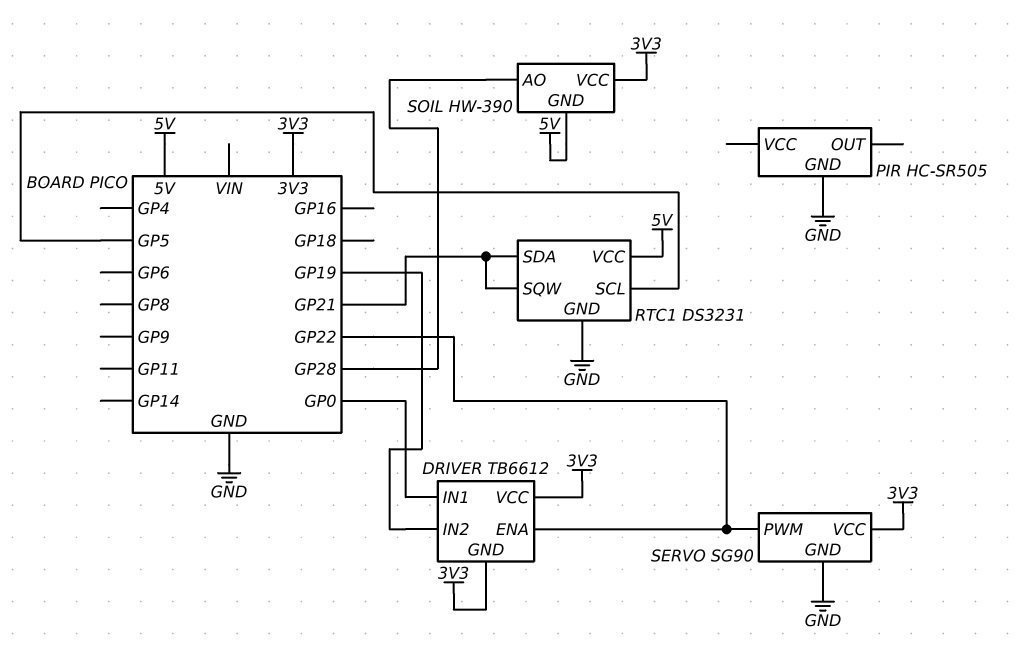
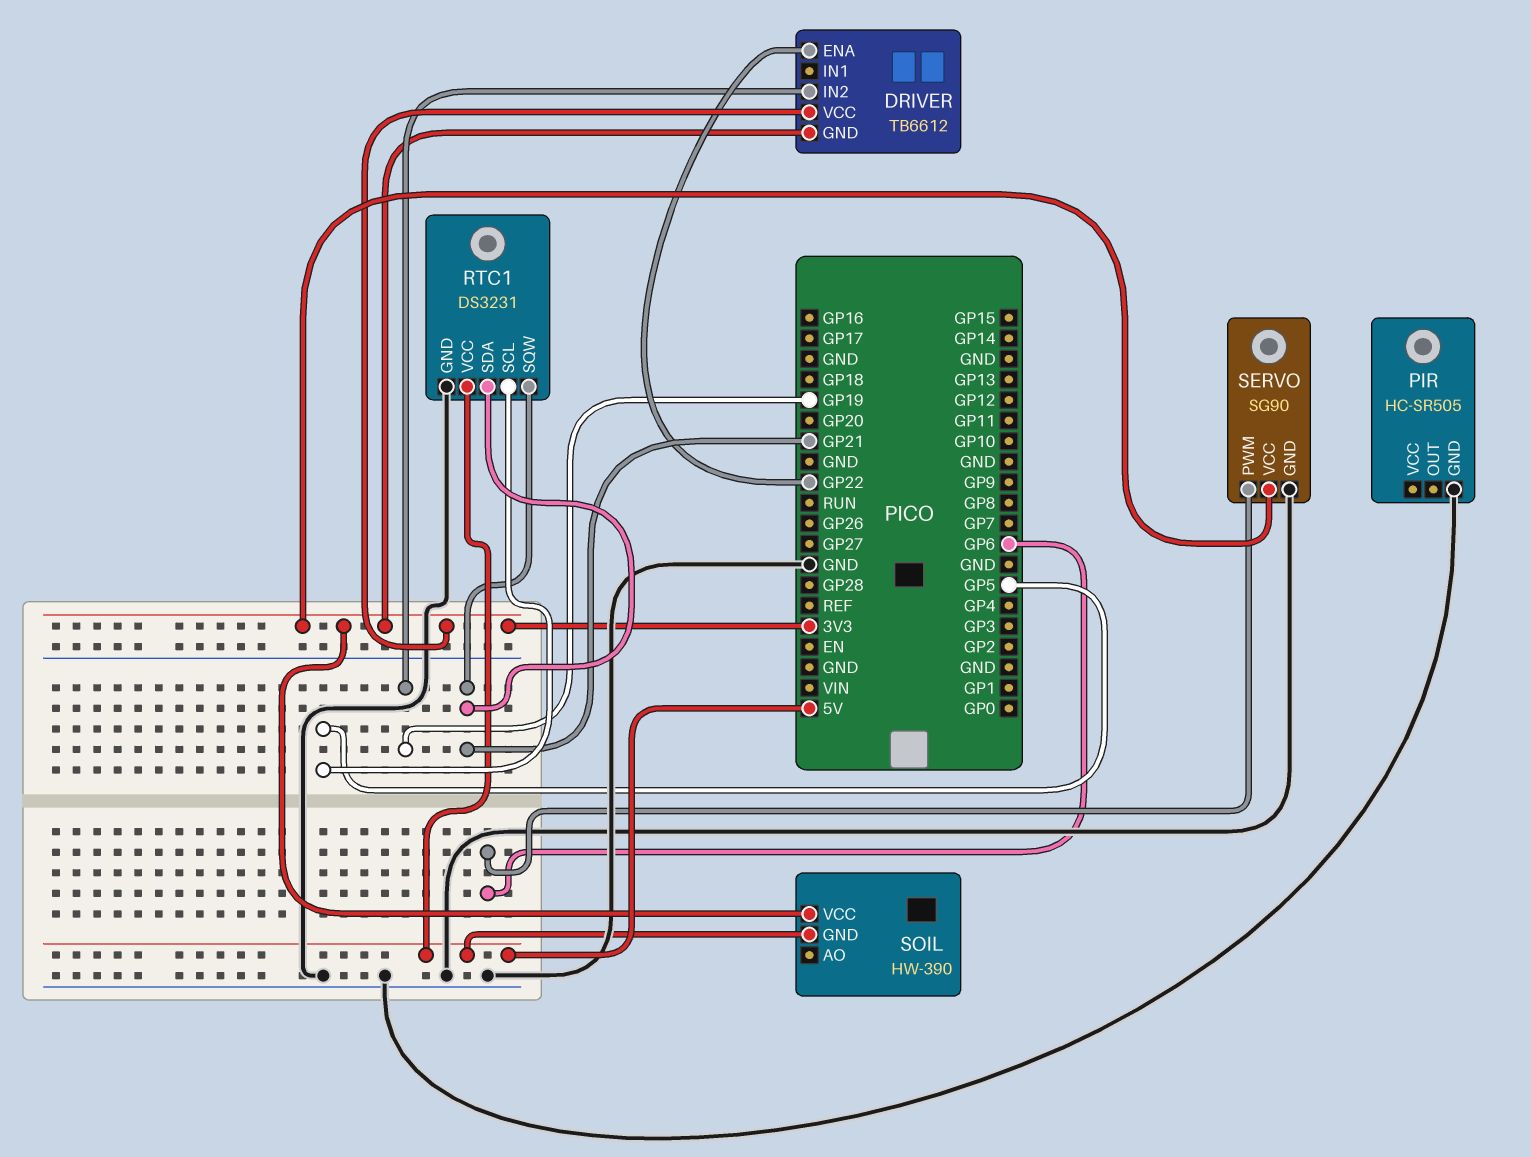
DRIVER pin IN1: GP0 -> none
SERVO pin PWM: GP22 -> GP6
SOIL pin AO: GP28 -> none

